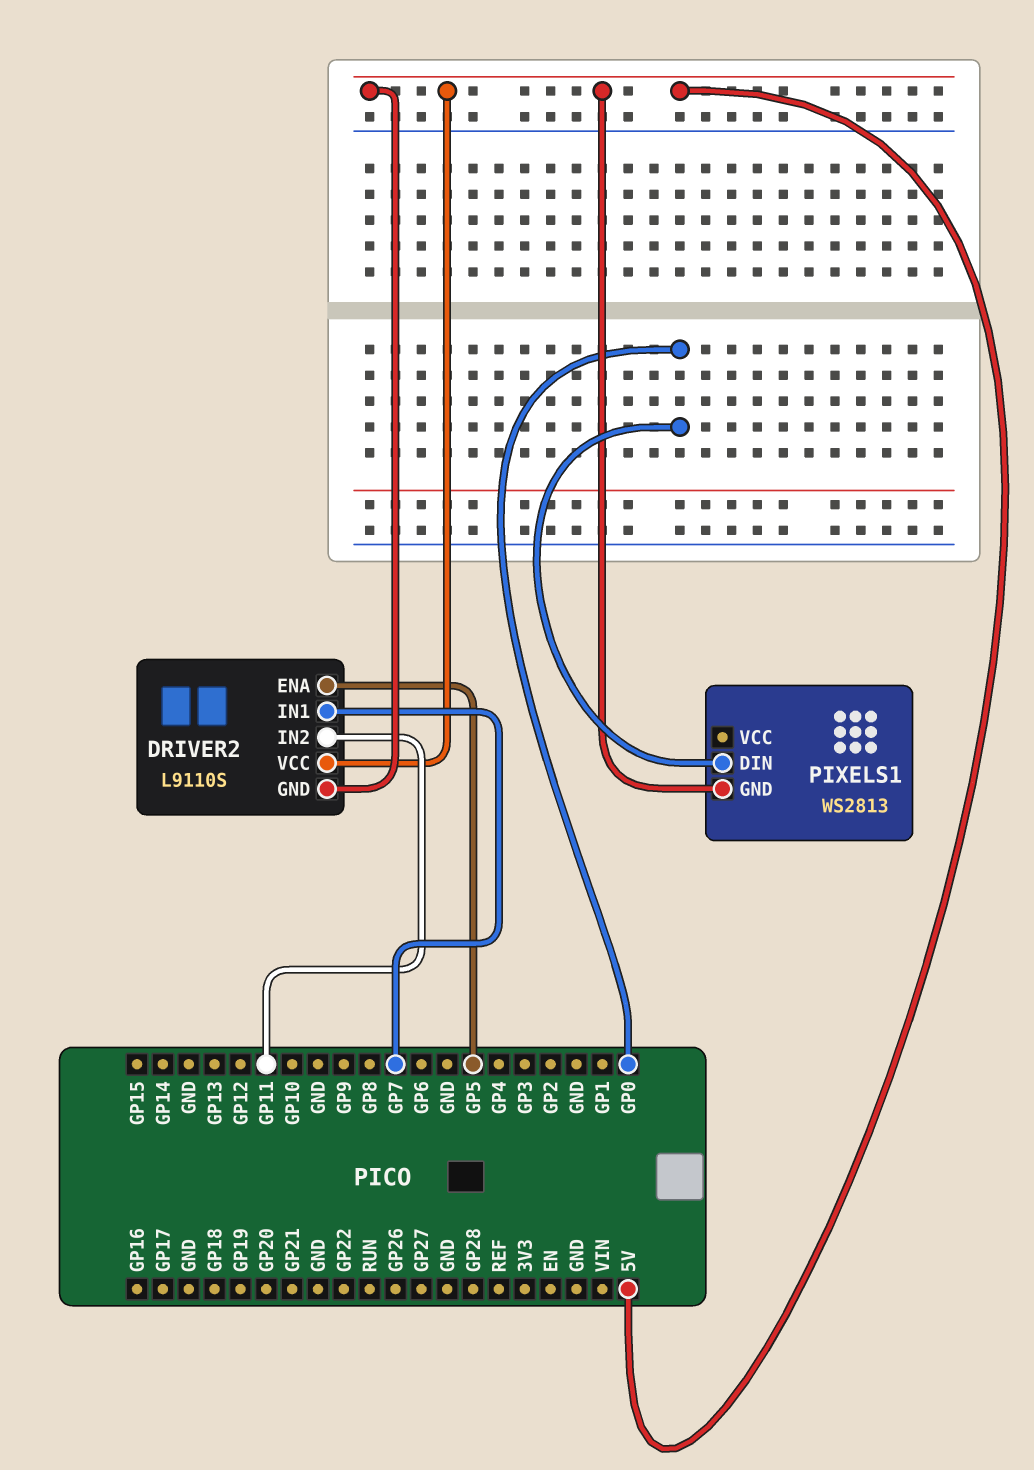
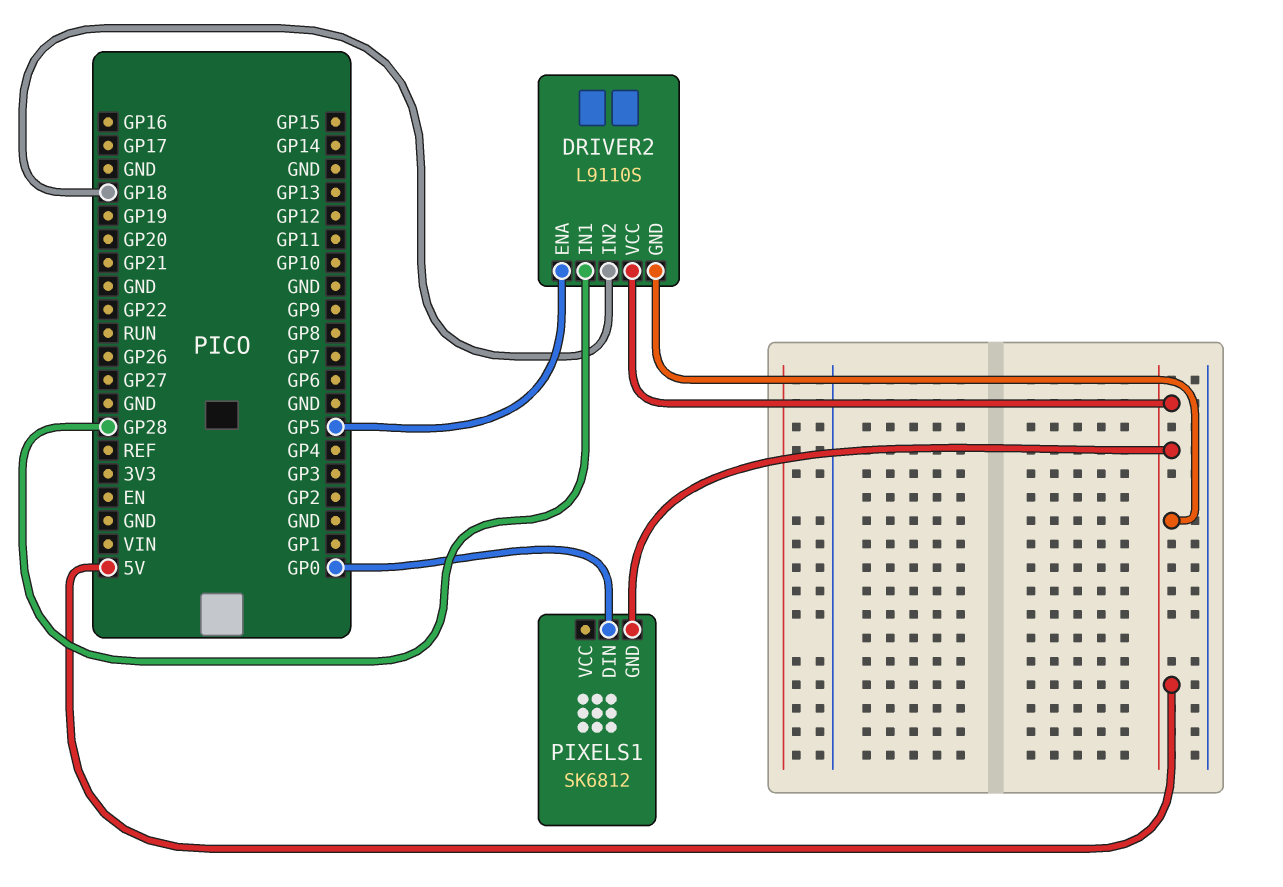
DRIVER2 pin IN1: GP7 -> GP28
DRIVER2 pin IN2: GP11 -> GP18
PIXELS1: WS2813 -> SK6812

